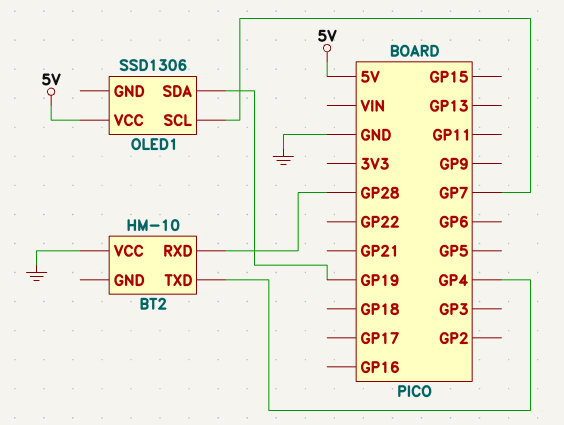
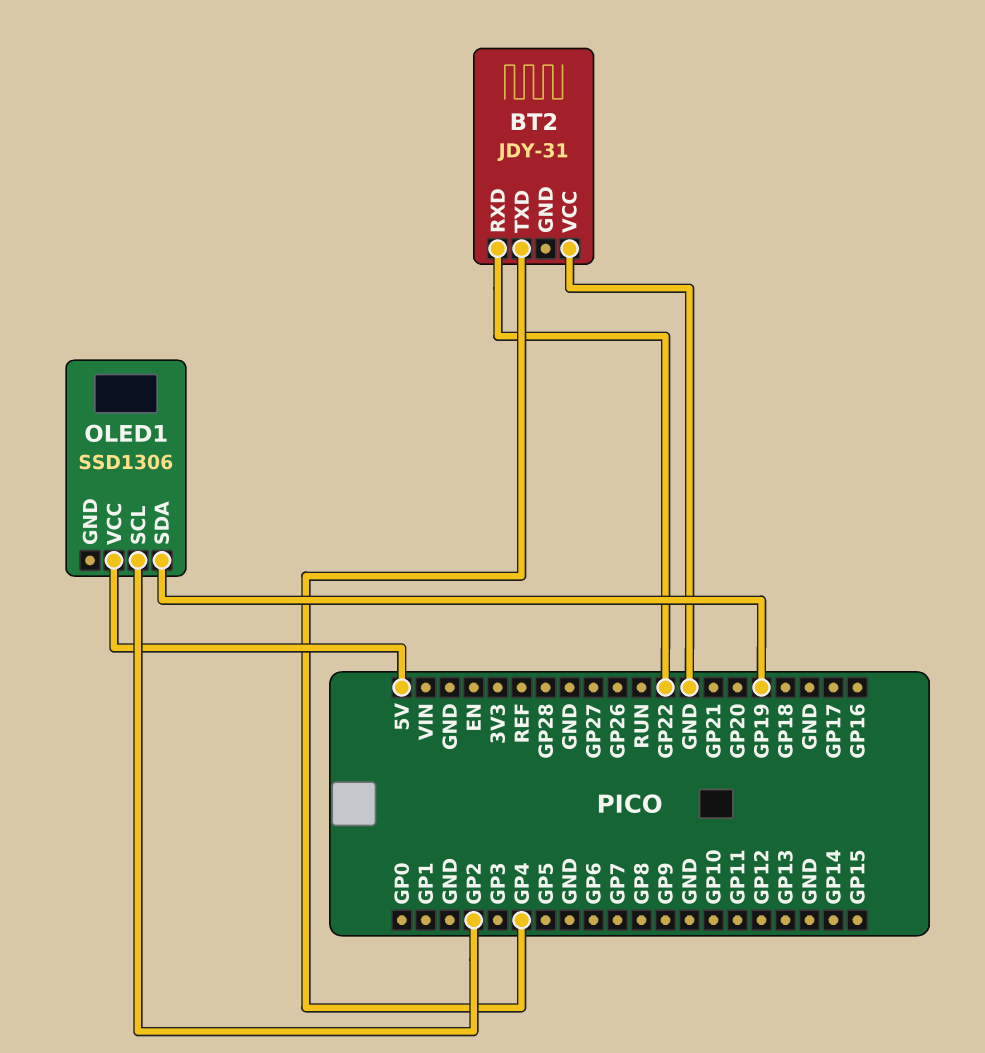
BT2: HM-10 -> JDY-31
BT2 pin RXD: GP28 -> GP22
OLED1 pin SCL: GP7 -> GP2

